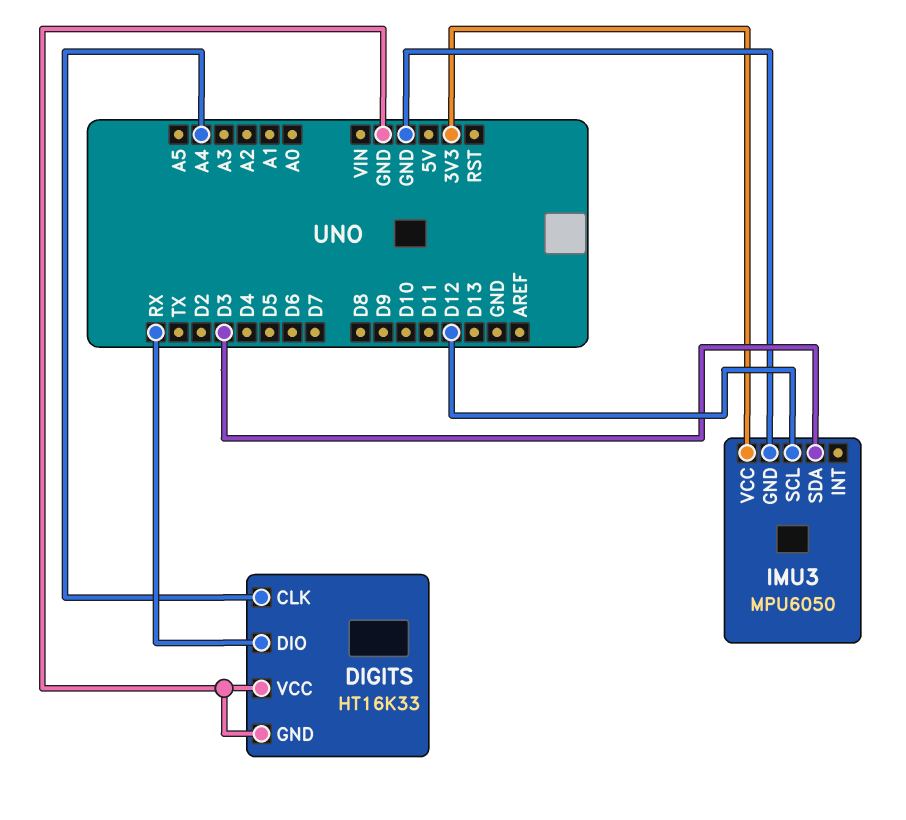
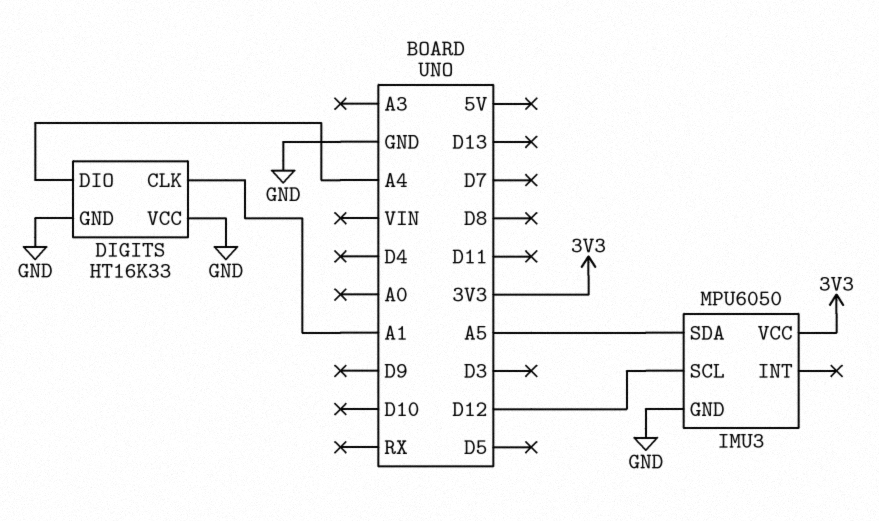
DIGITS pin CLK: A4 -> A1
DIGITS pin DIO: RX -> A4
IMU3 pin SDA: D3 -> A5

